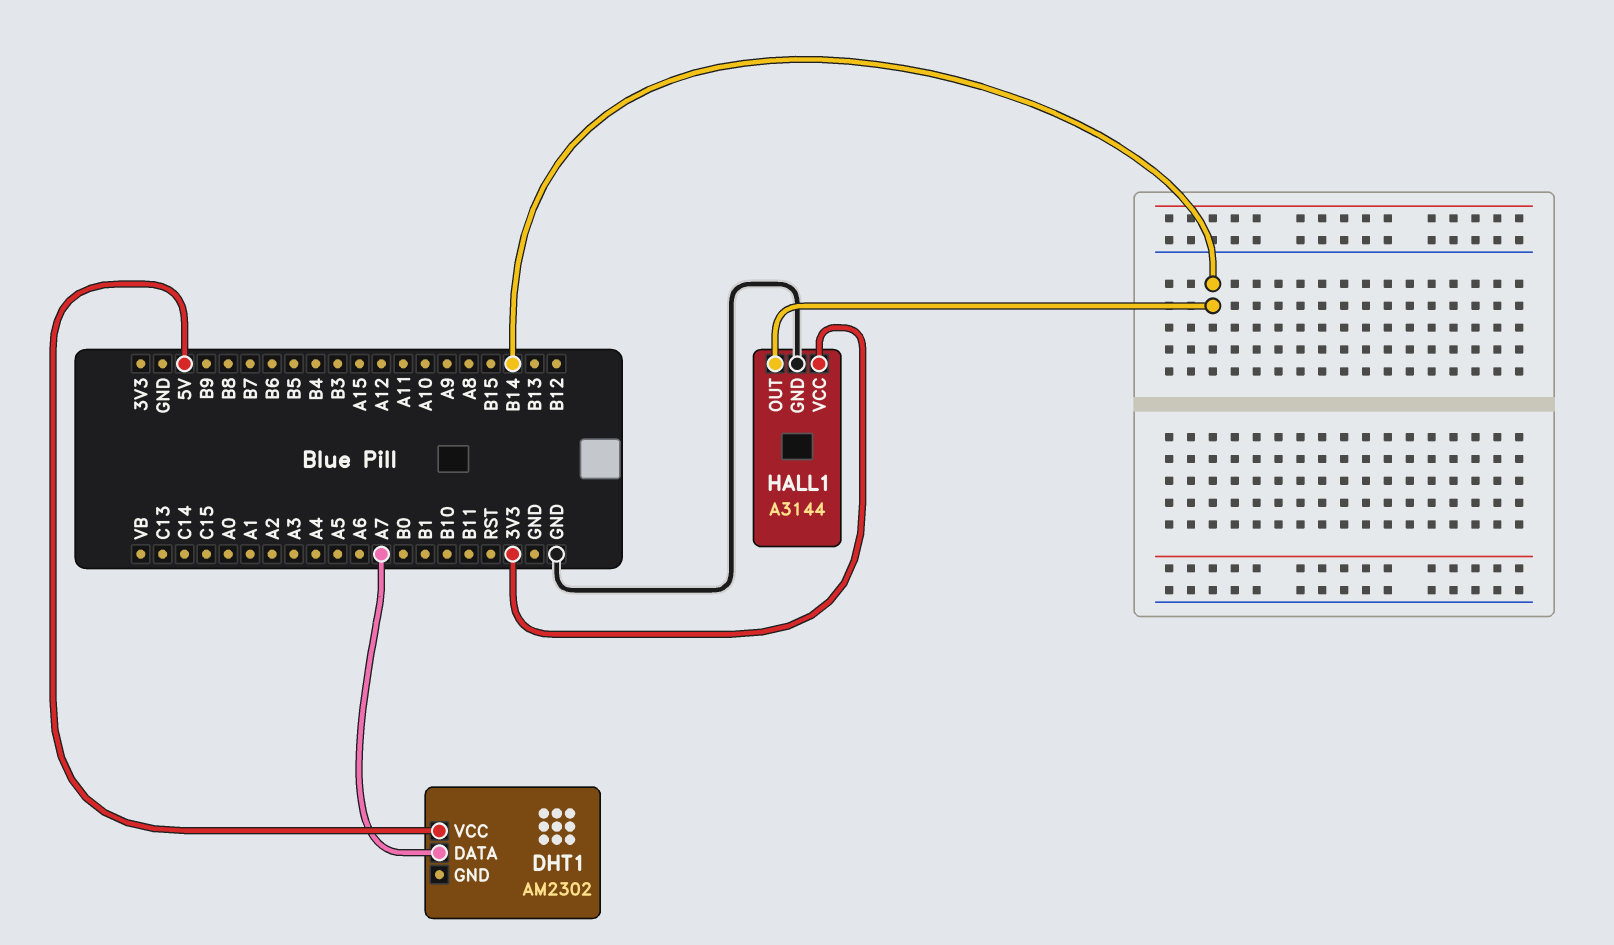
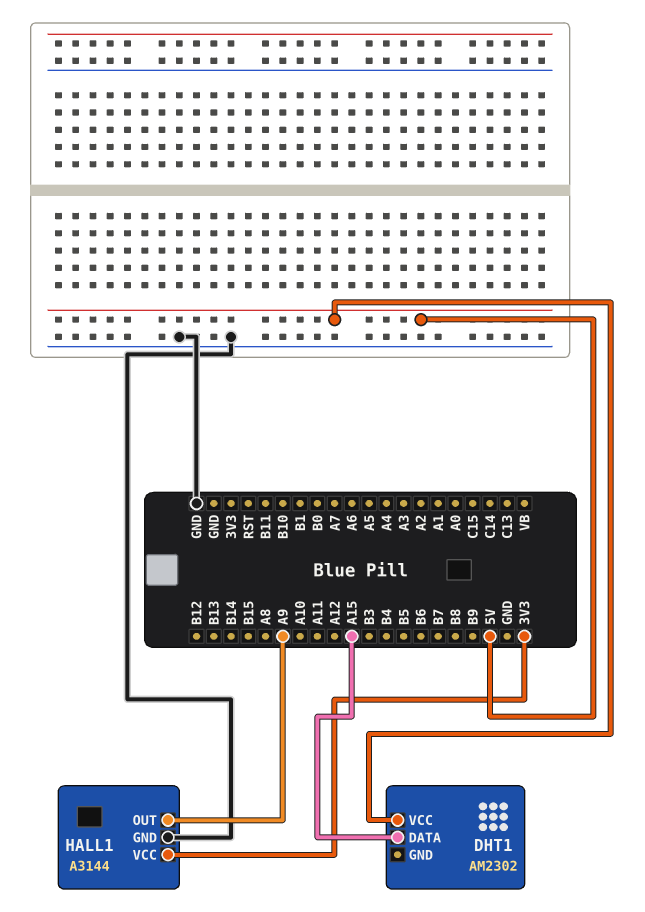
DHT1 pin DATA: A7 -> A15
HALL1 pin OUT: B14 -> A9

